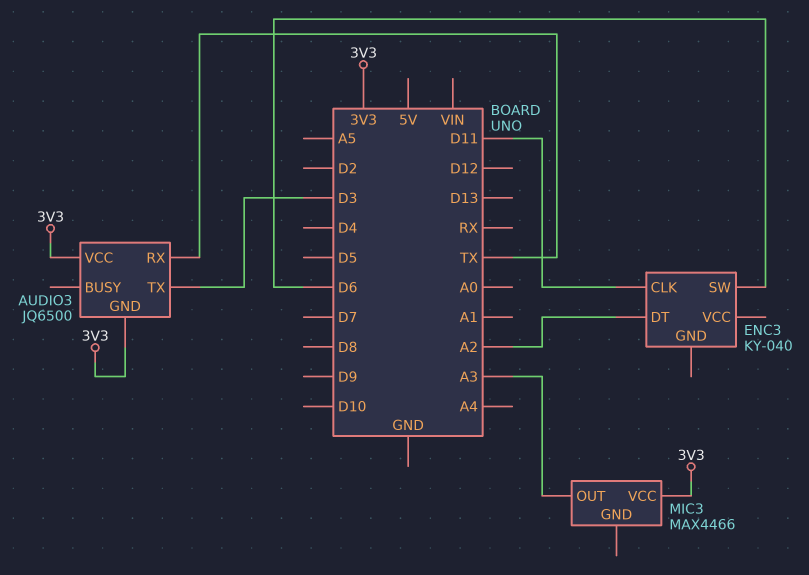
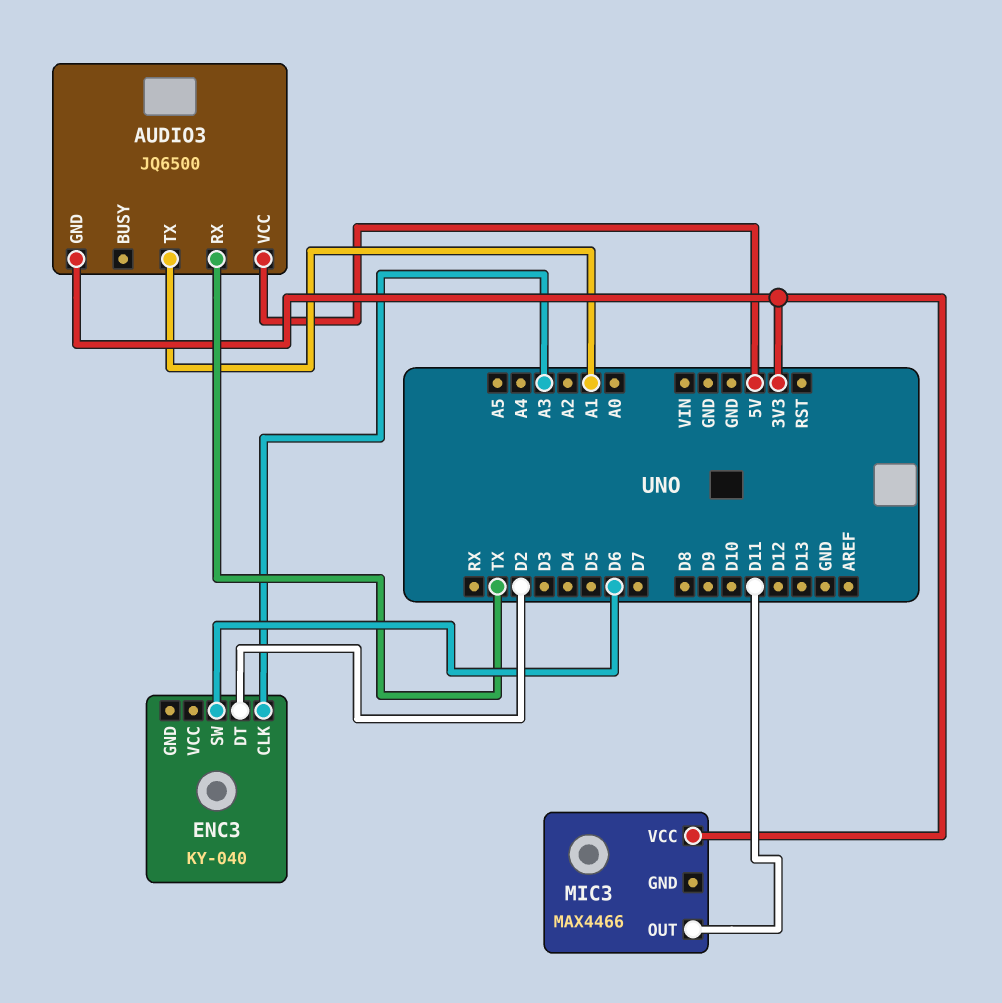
AUDIO3 pin TX: D3 -> A1
AUDIO3 pin VCC: 3V3 -> 5V
ENC3 pin CLK: D11 -> A3
ENC3 pin DT: A2 -> D2
MIC3 pin OUT: A3 -> D11

